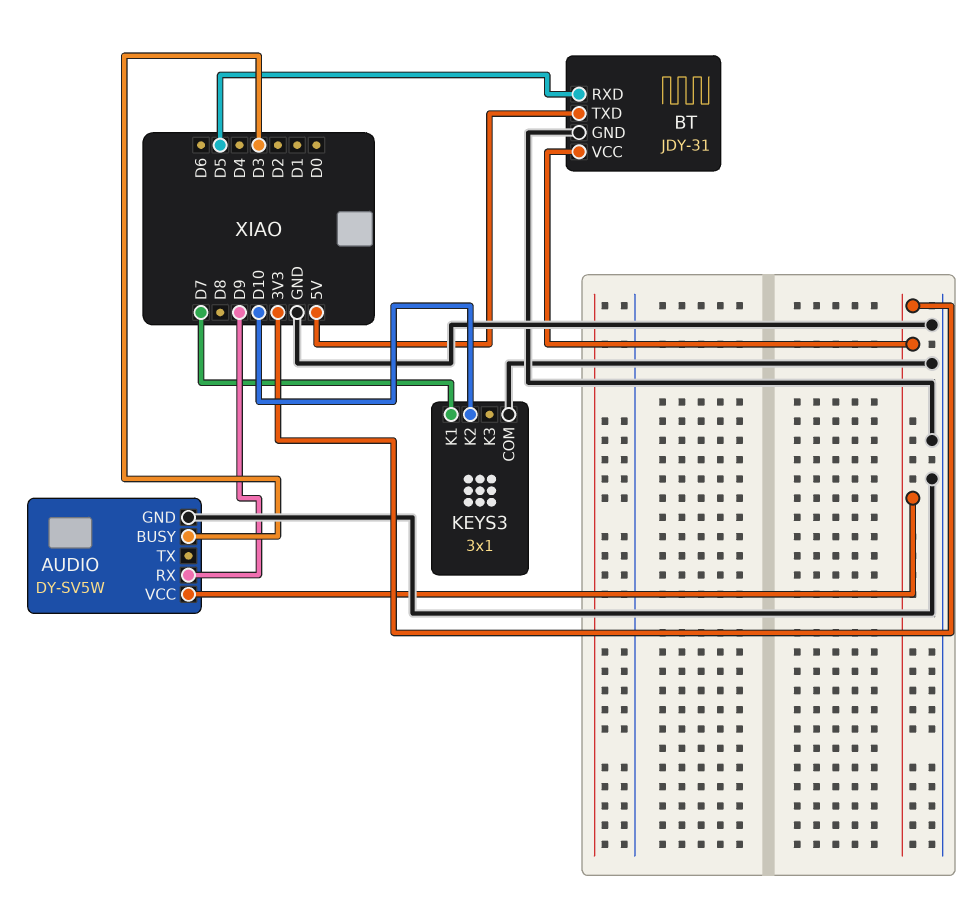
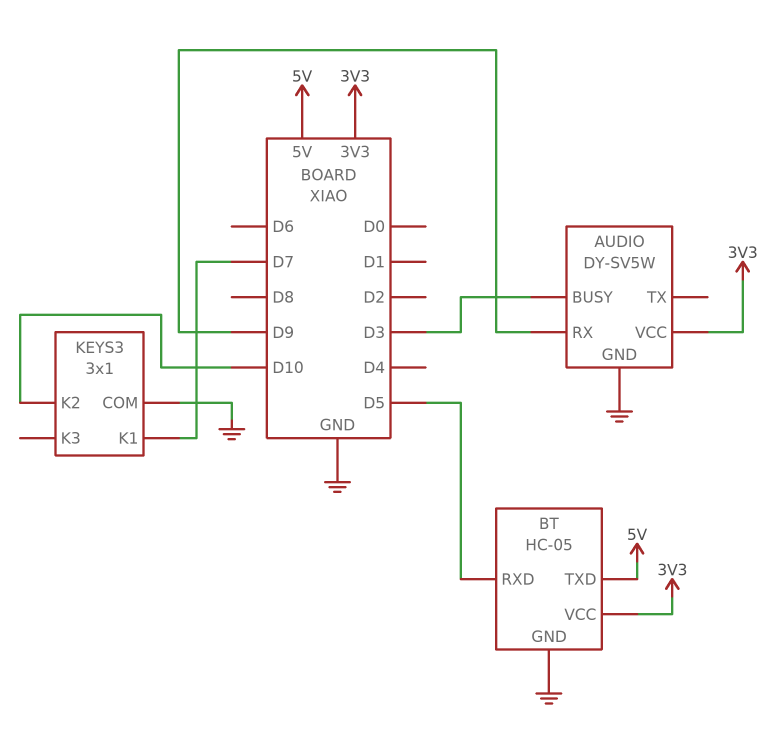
BT: JDY-31 -> HC-05

